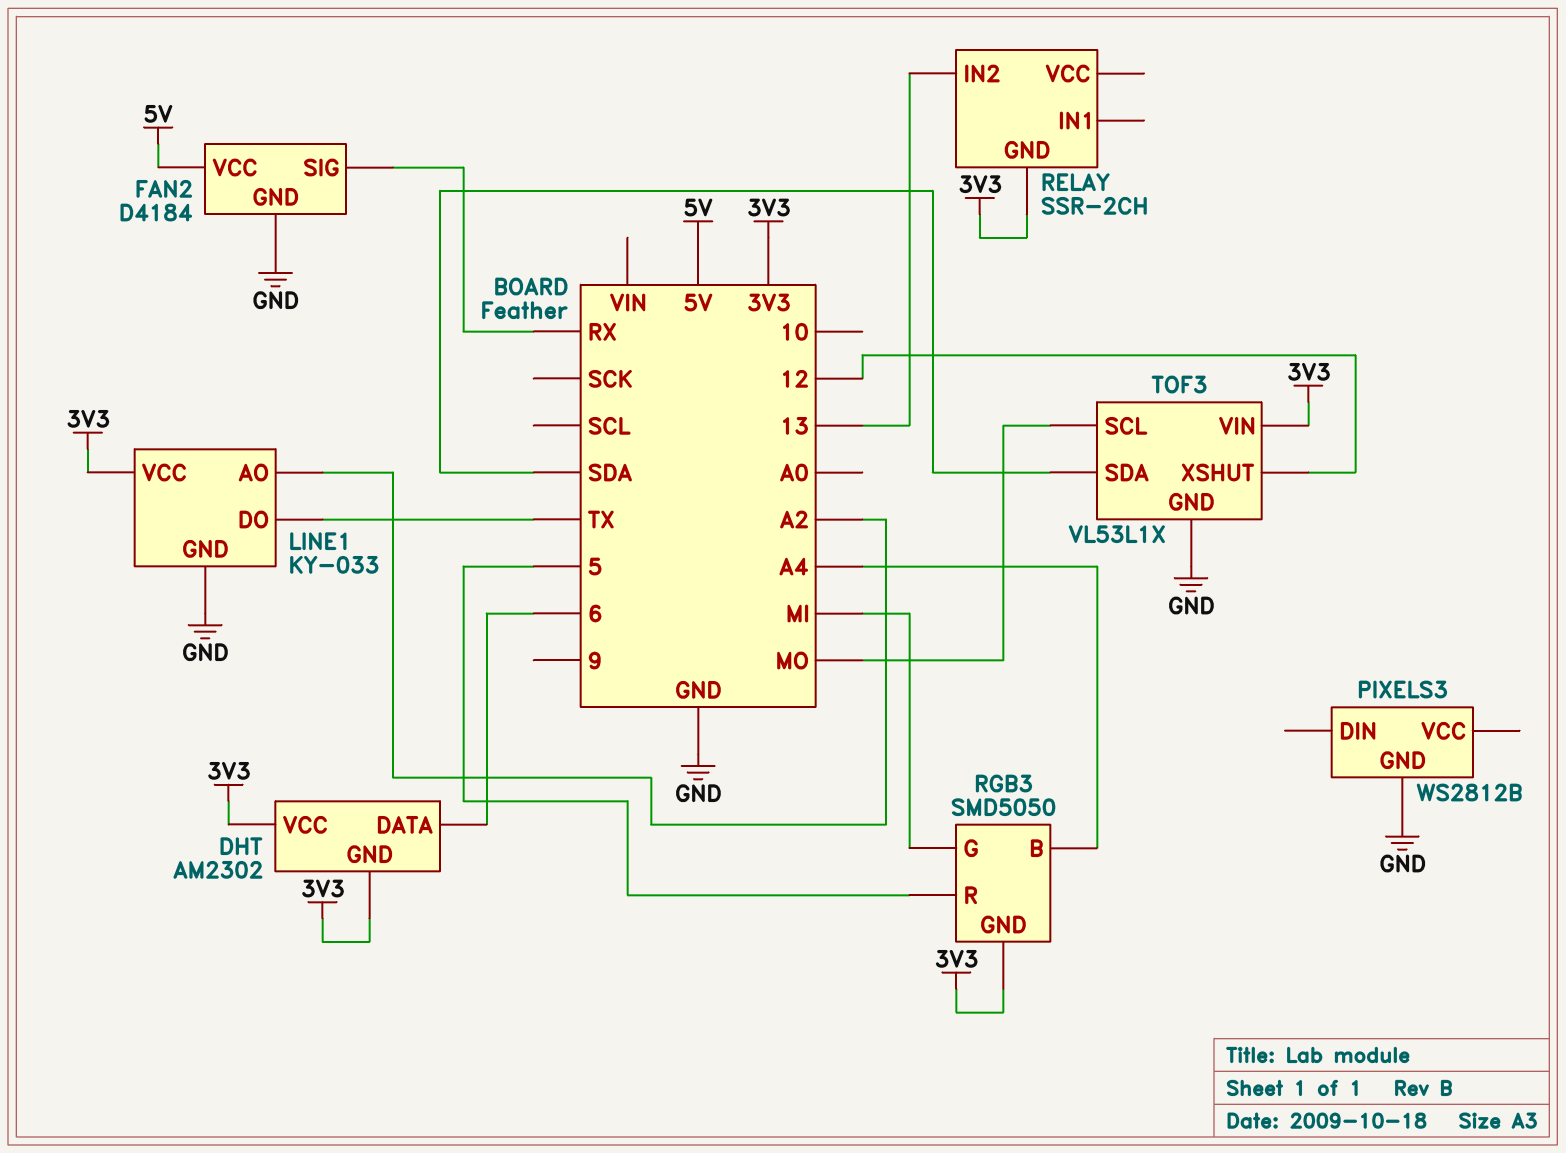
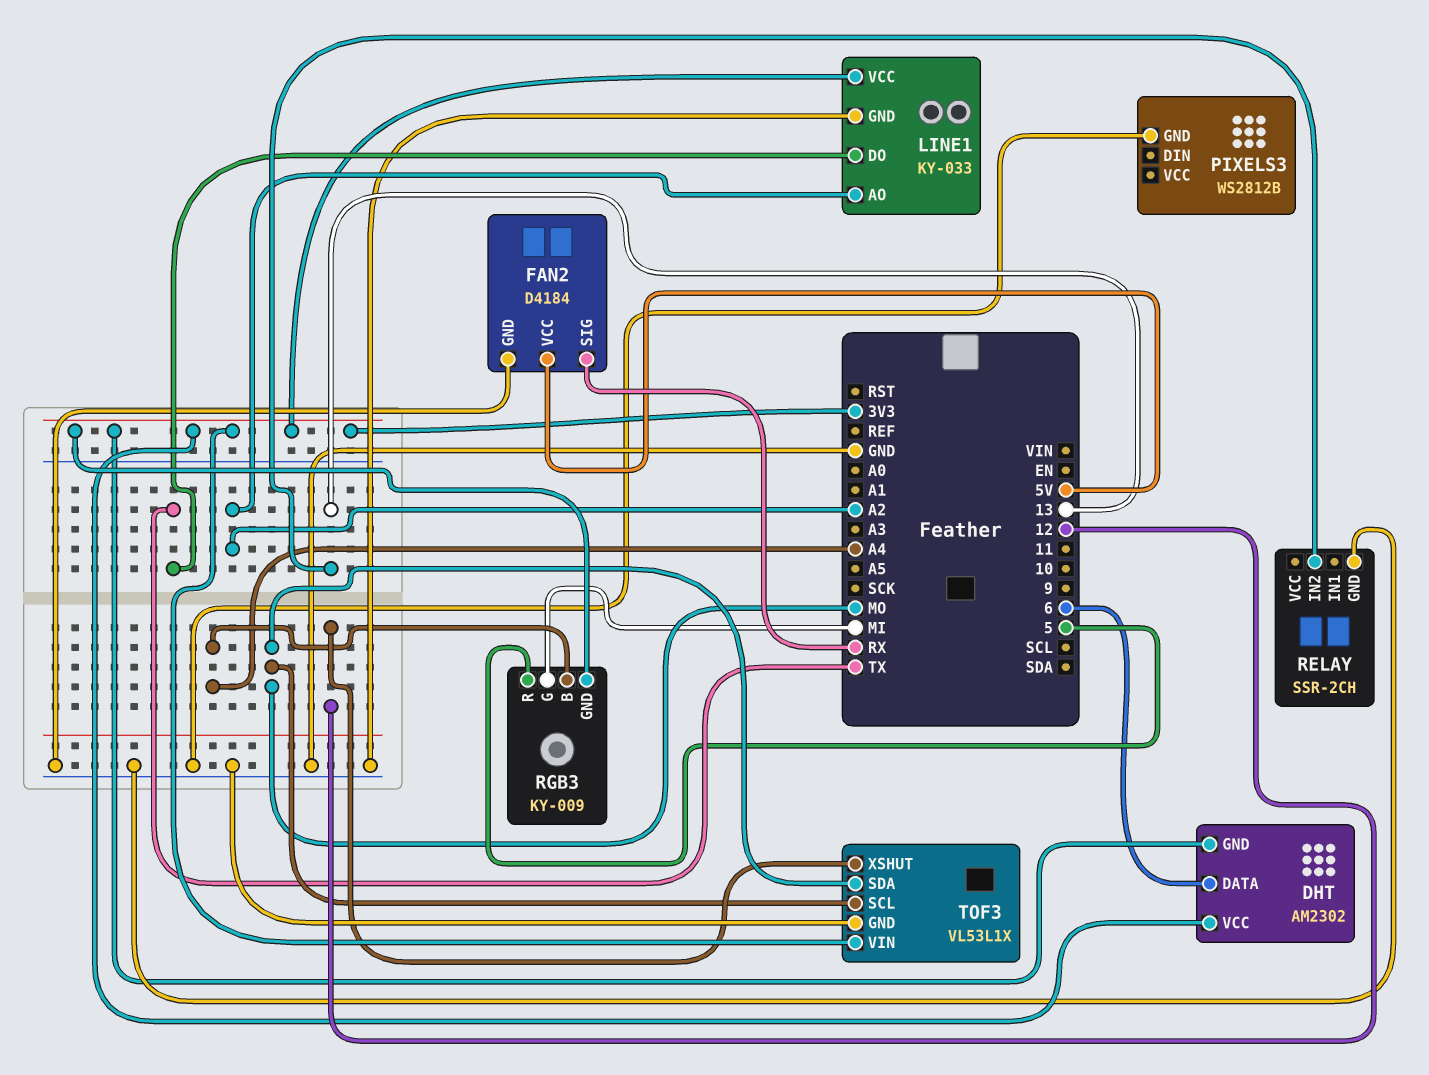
RELAY pin GND: 3V3 -> GND
RGB3: SMD5050 -> KY-009
TOF3 pin SDA: SDA -> MO

